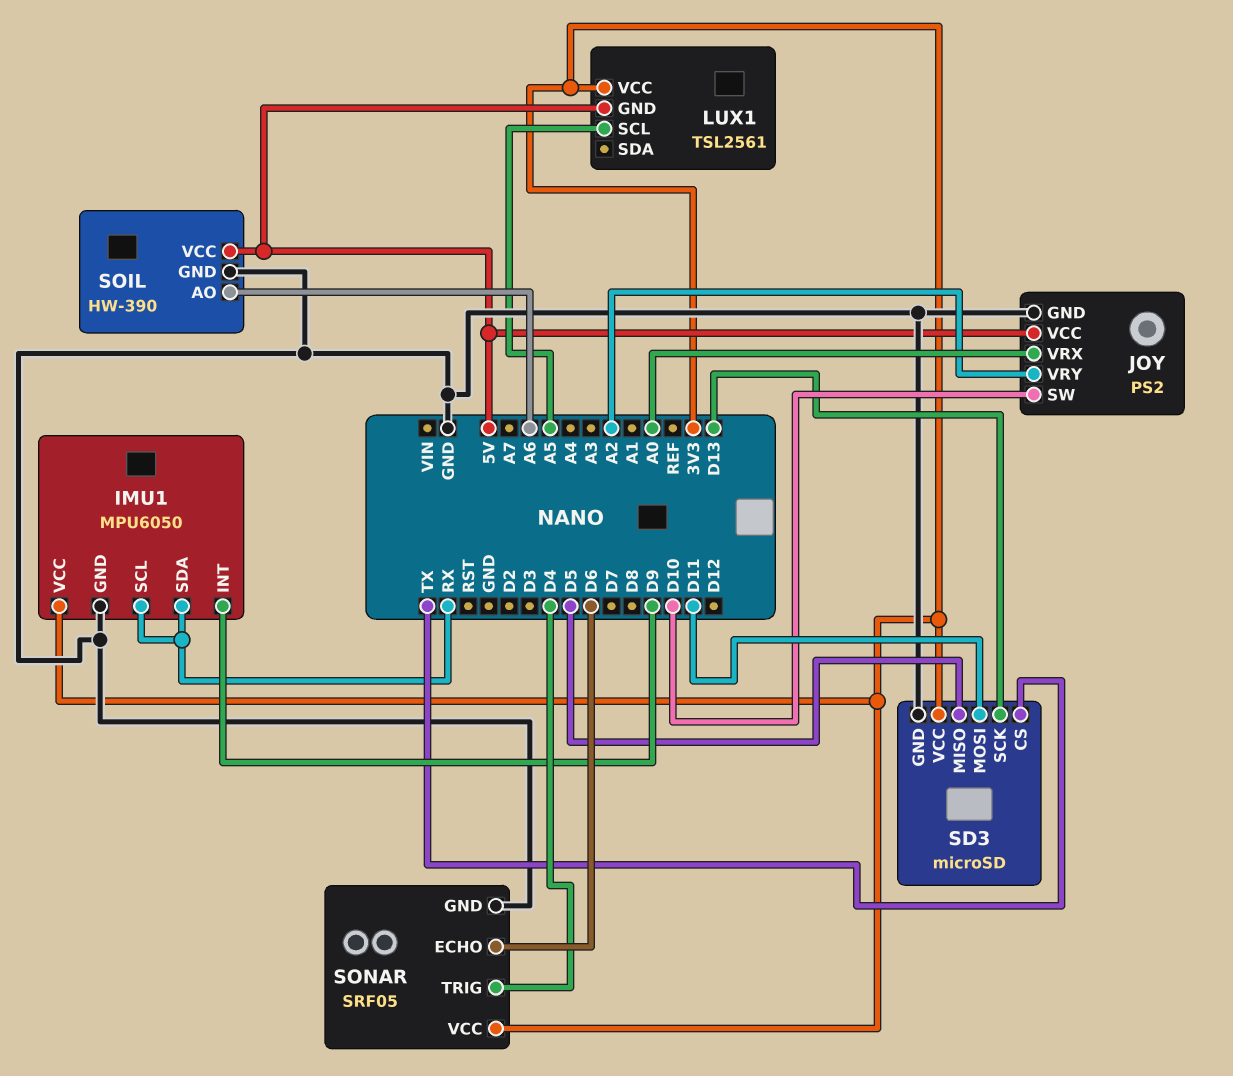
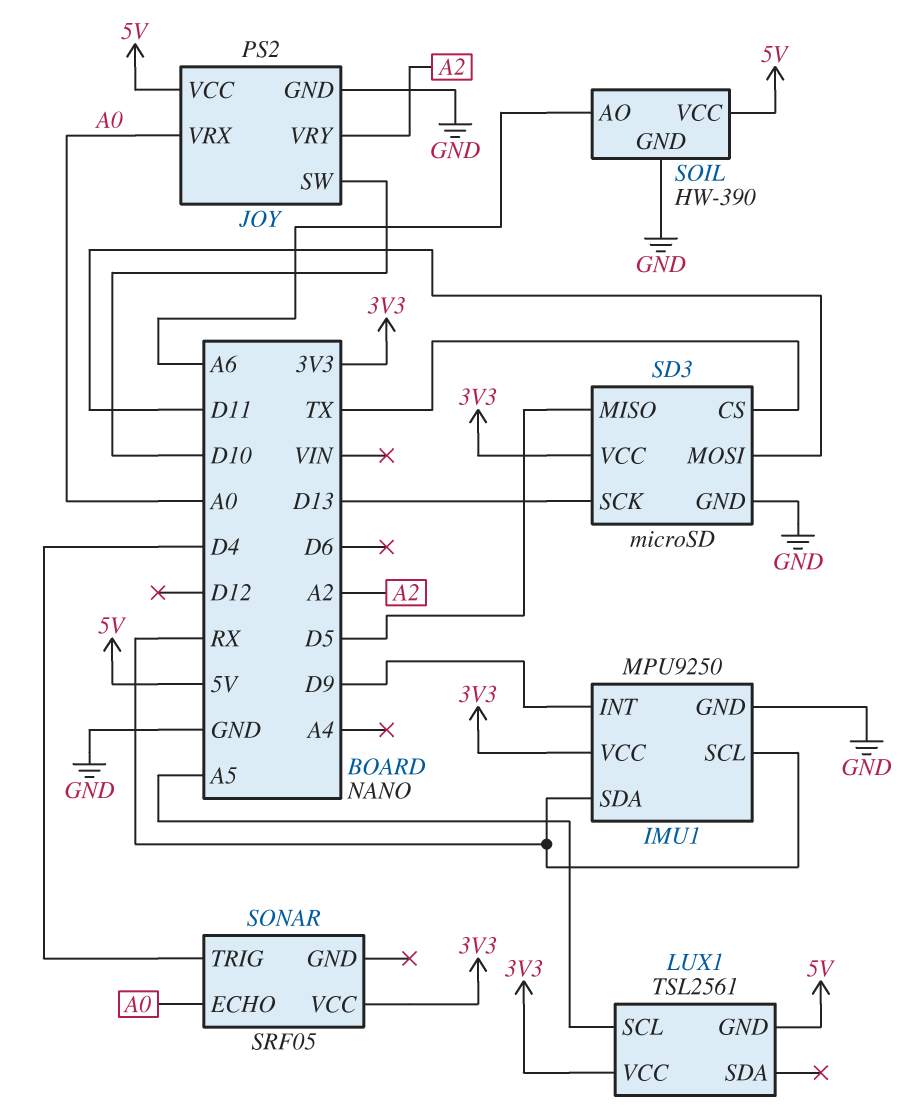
IMU1: MPU6050 -> MPU9250
SONAR pin ECHO: D6 -> A0
SONAR pin GND: GND -> none

